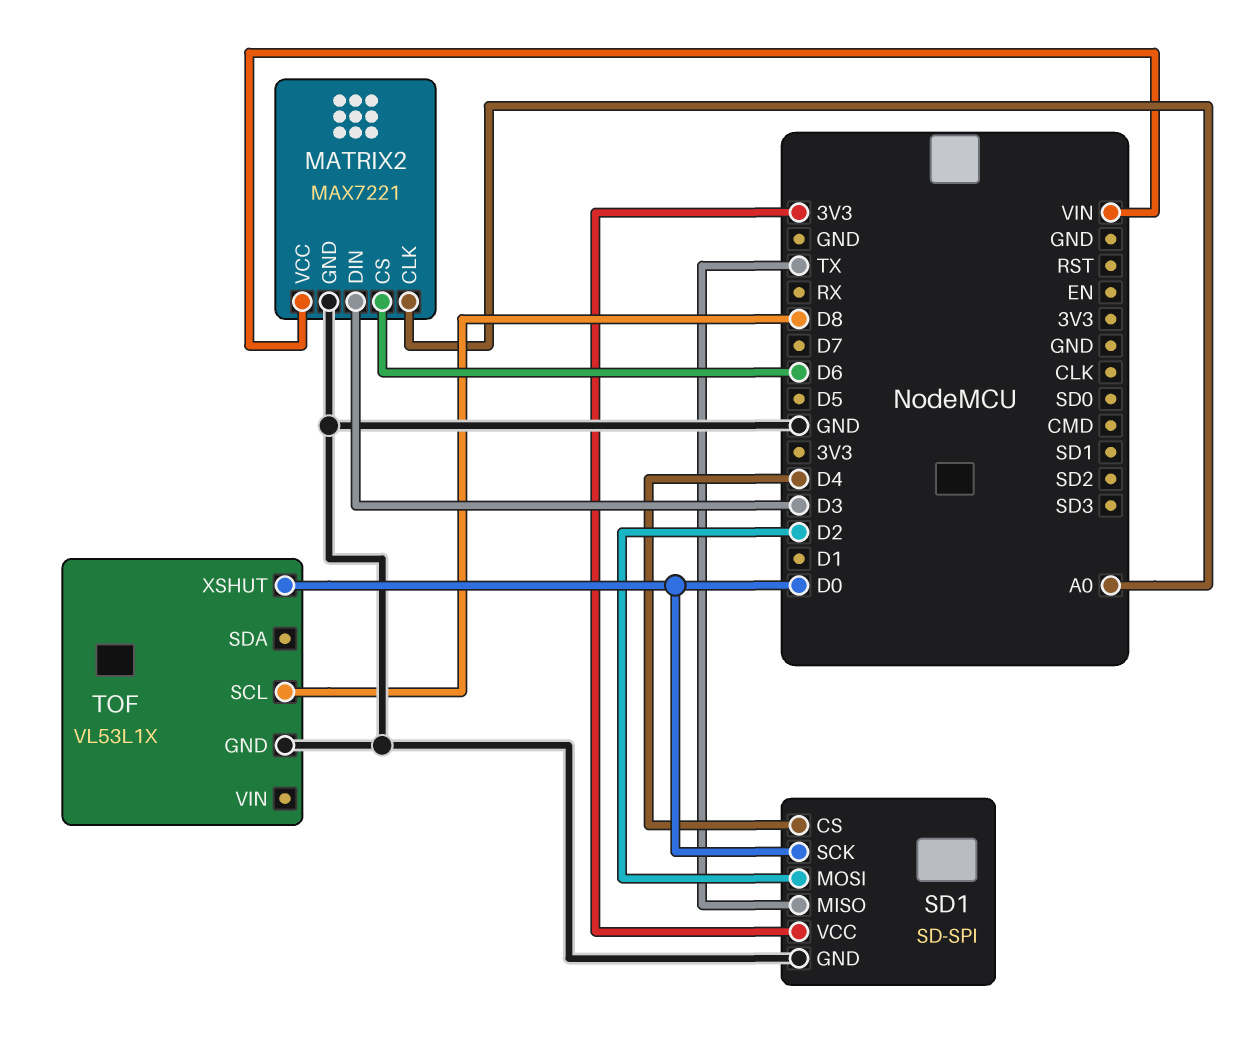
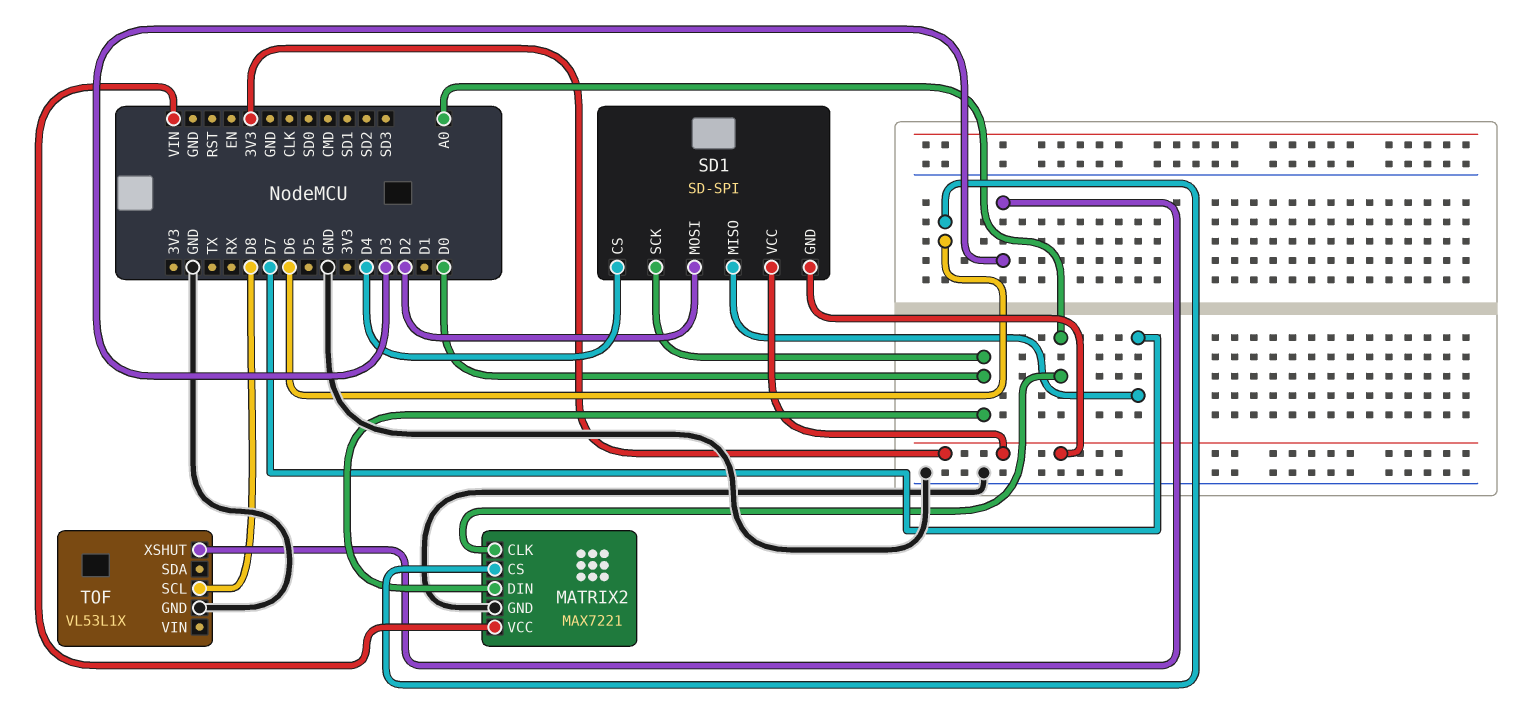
MATRIX2 pin DIN: D3 -> D0
SD1 pin GND: GND -> 3V3
SD1 pin MISO: TX -> D7
TOF pin XSHUT: D0 -> D3

